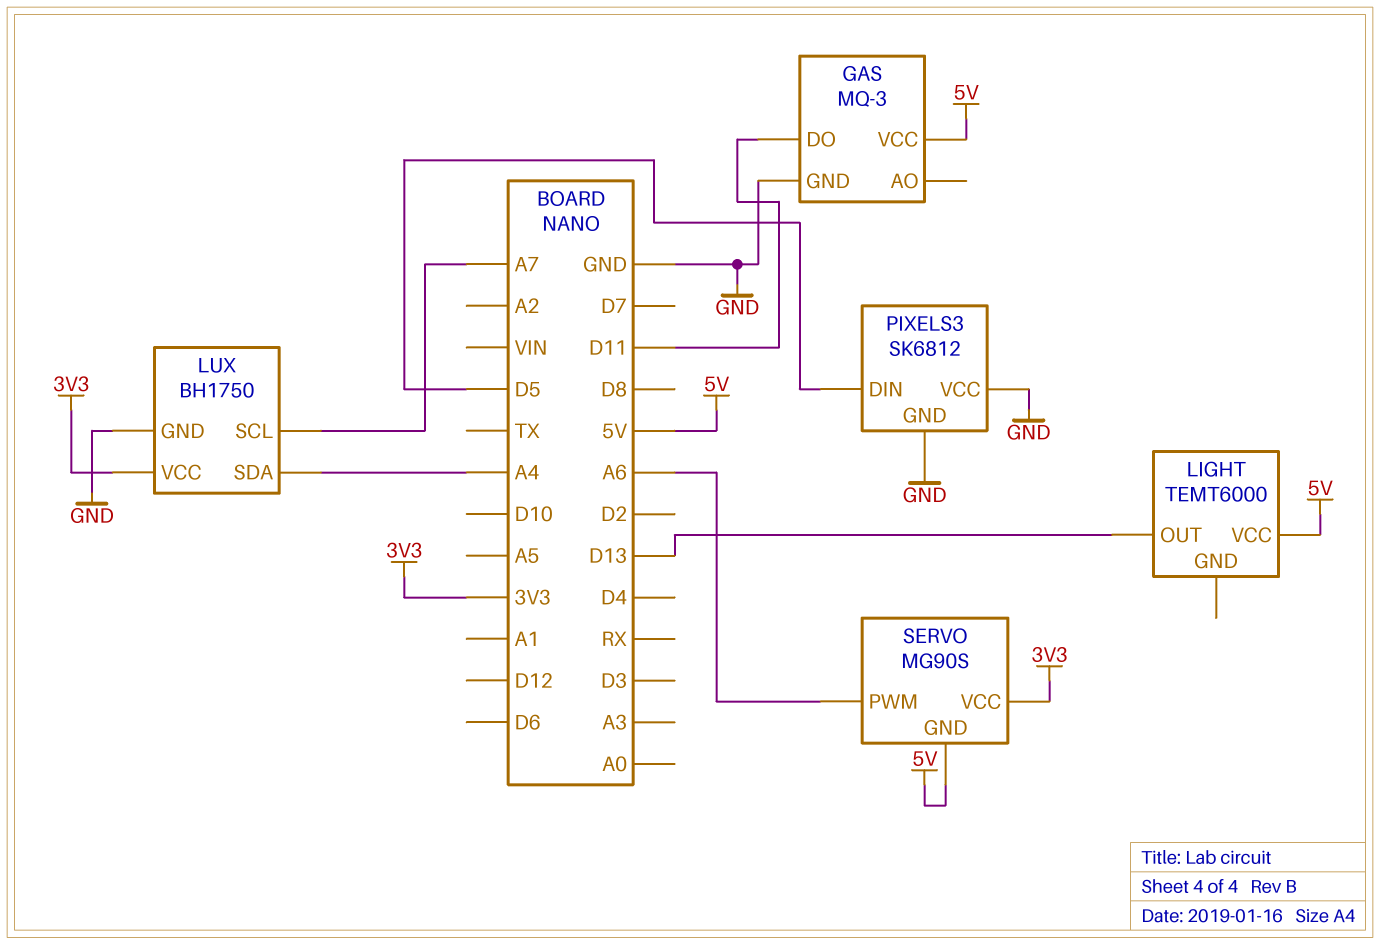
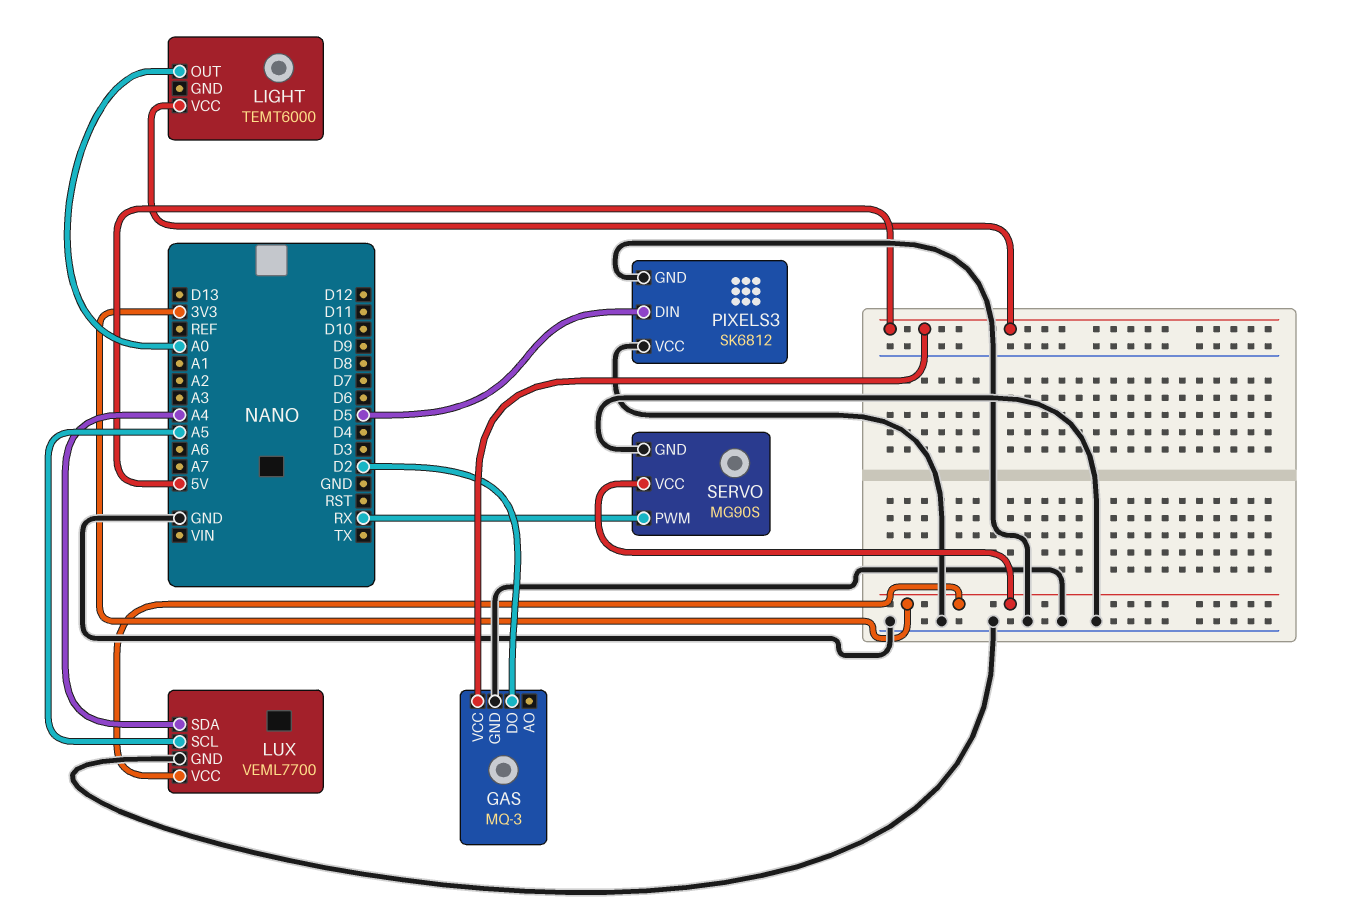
GAS pin DO: D11 -> D2
LIGHT pin OUT: D13 -> A0
LUX: BH1750 -> VEML7700
LUX pin SCL: A7 -> A5
SERVO pin GND: 5V -> GND
SERVO pin PWM: A6 -> RX

